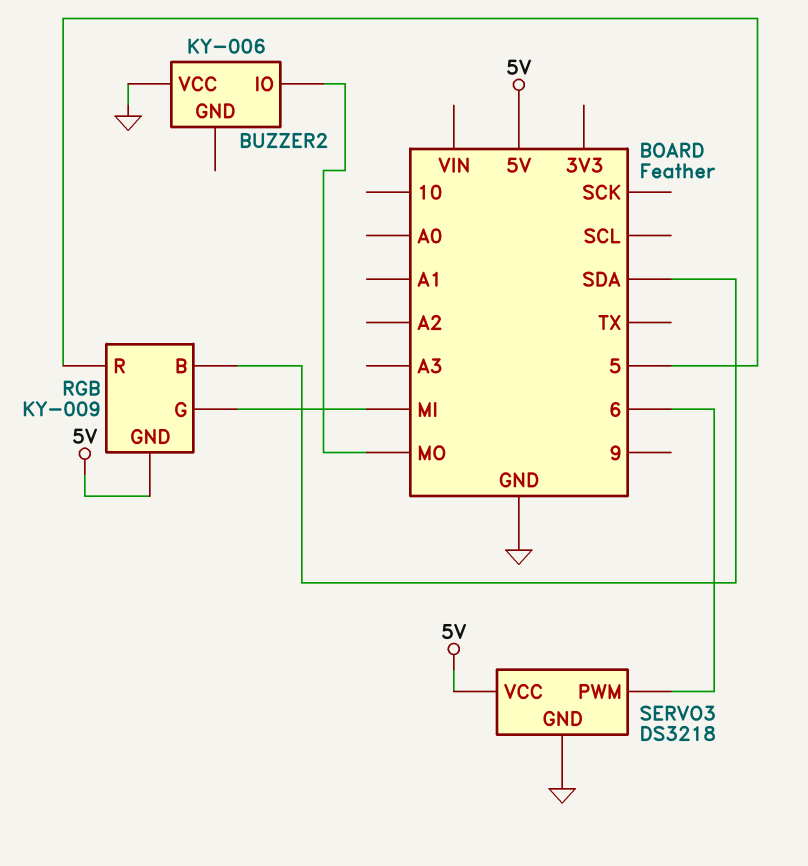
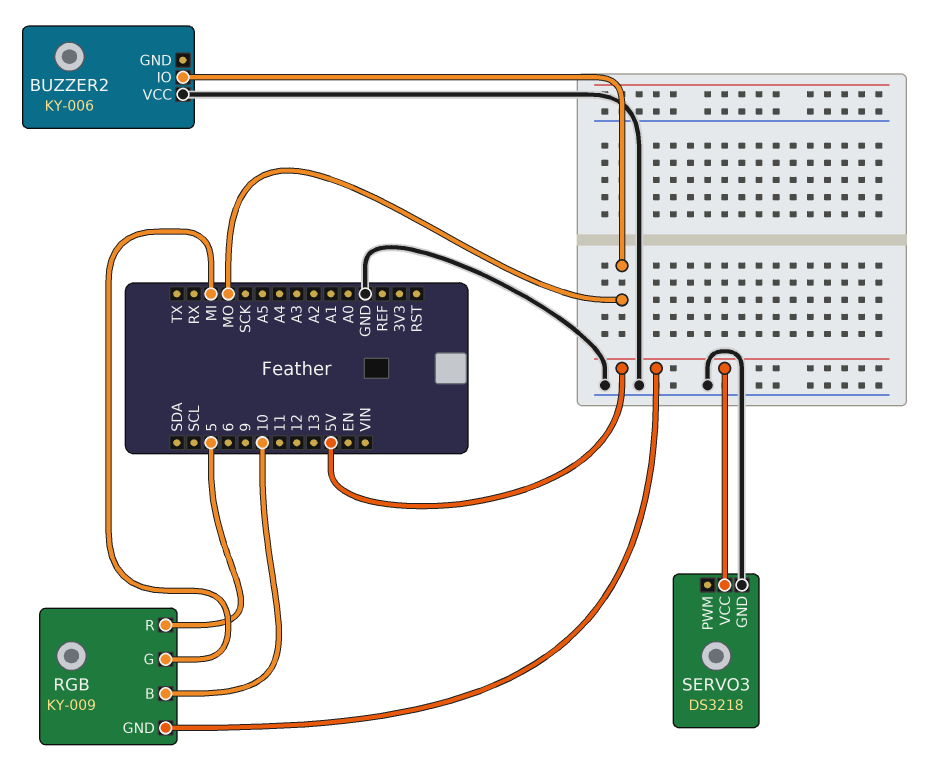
RGB pin B: SDA -> 10
SERVO3 pin PWM: 6 -> none

